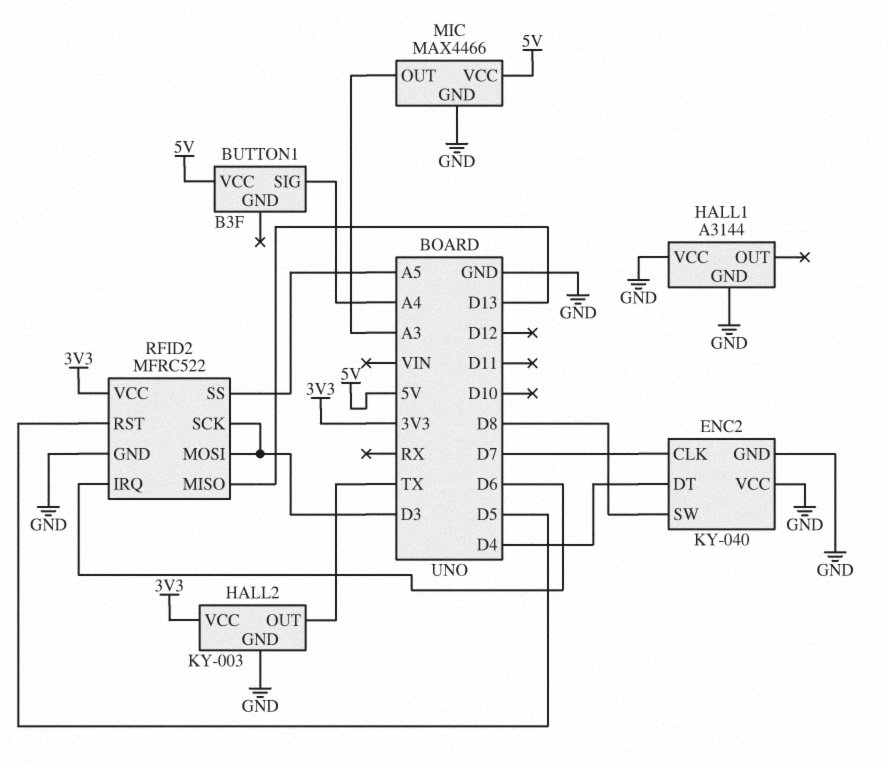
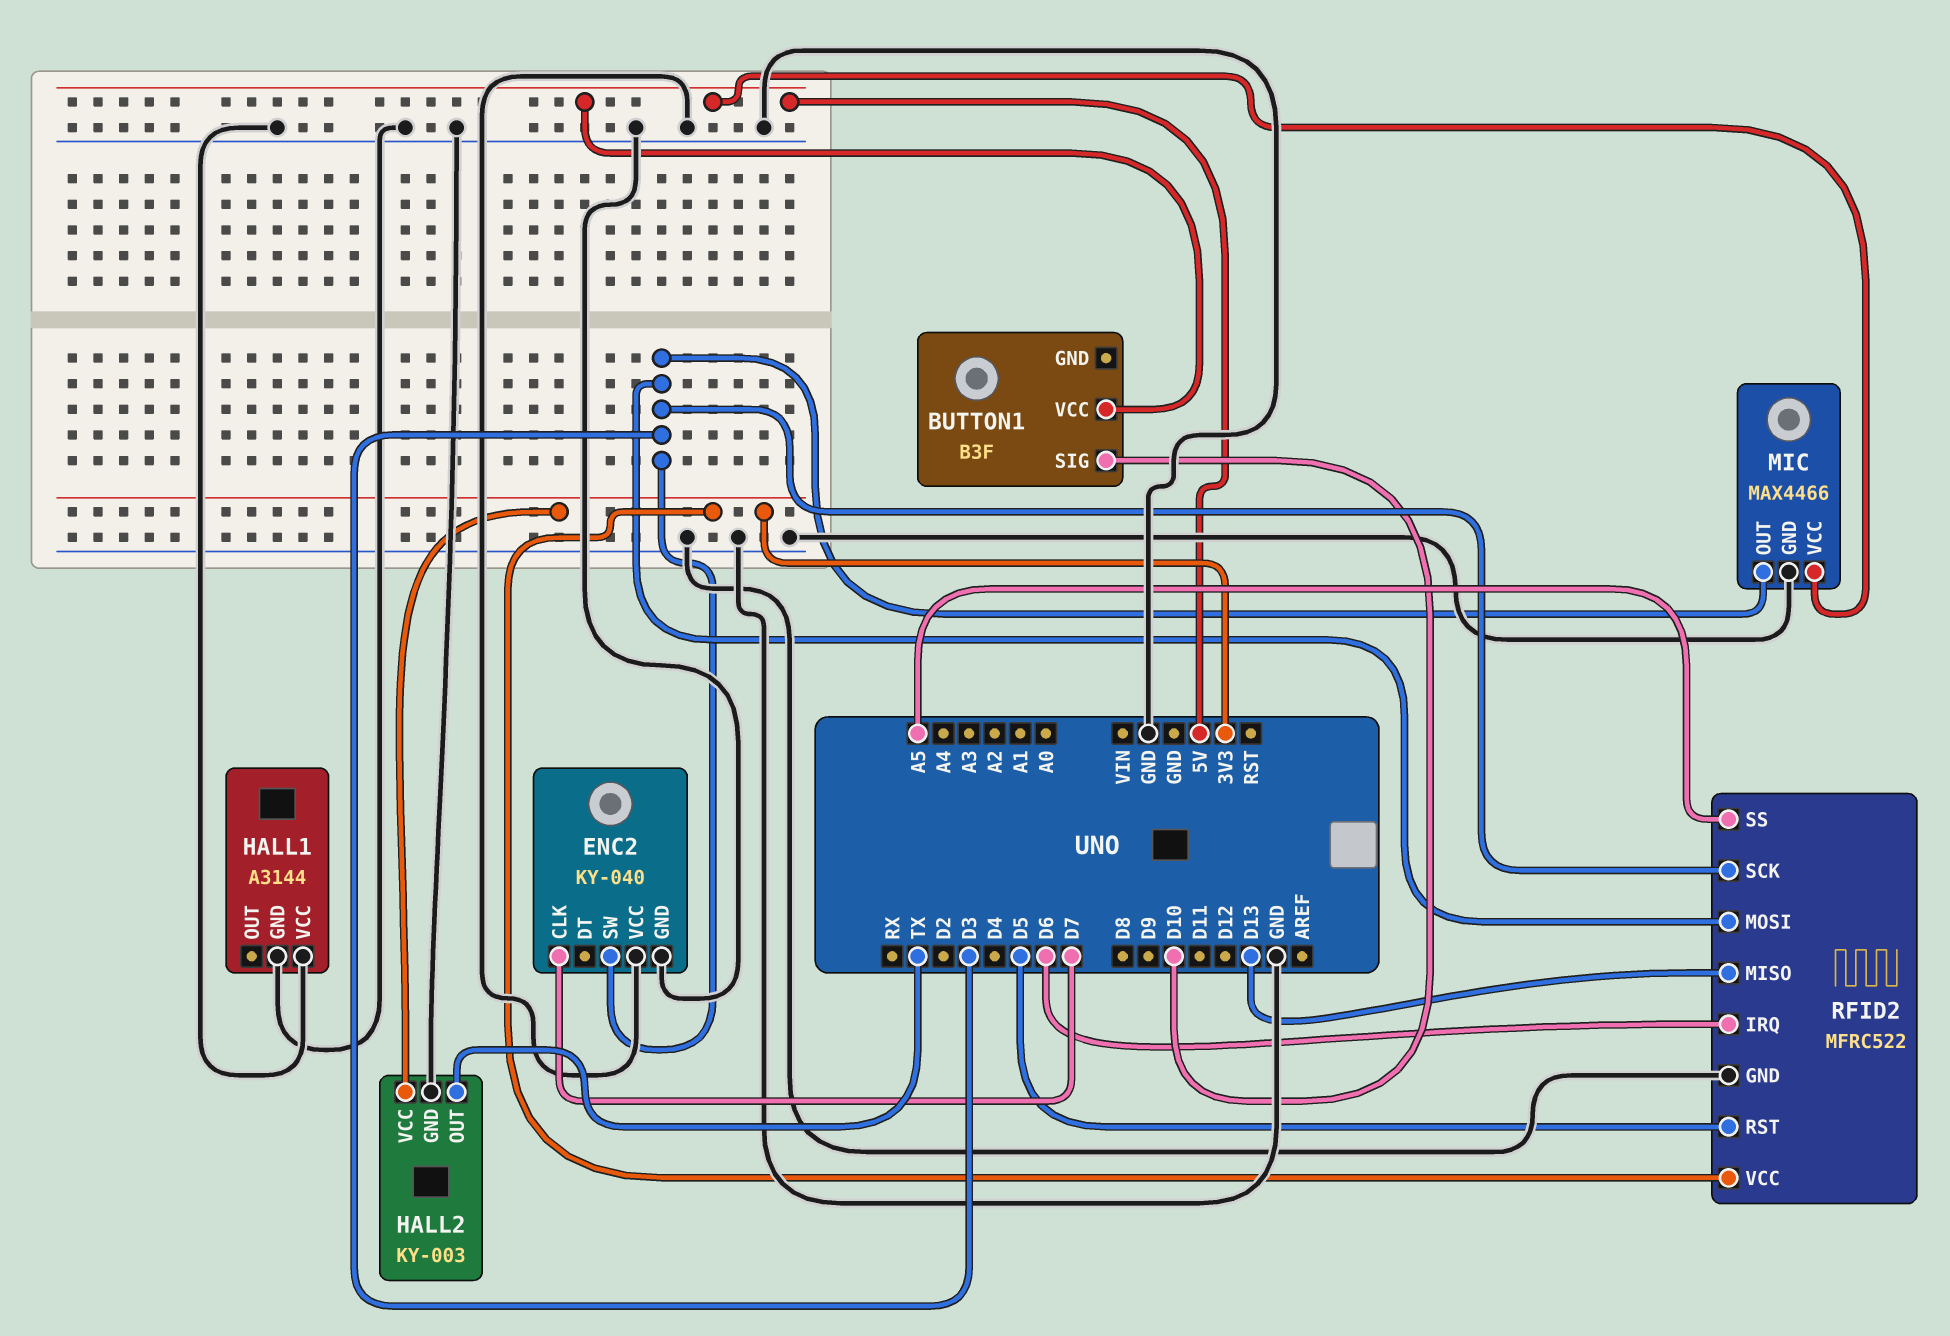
BUTTON1 pin SIG: A4 -> D10
ENC2 pin DT: D4 -> none
ENC2 pin SW: D8 -> D3
MIC pin OUT: A3 -> D3

